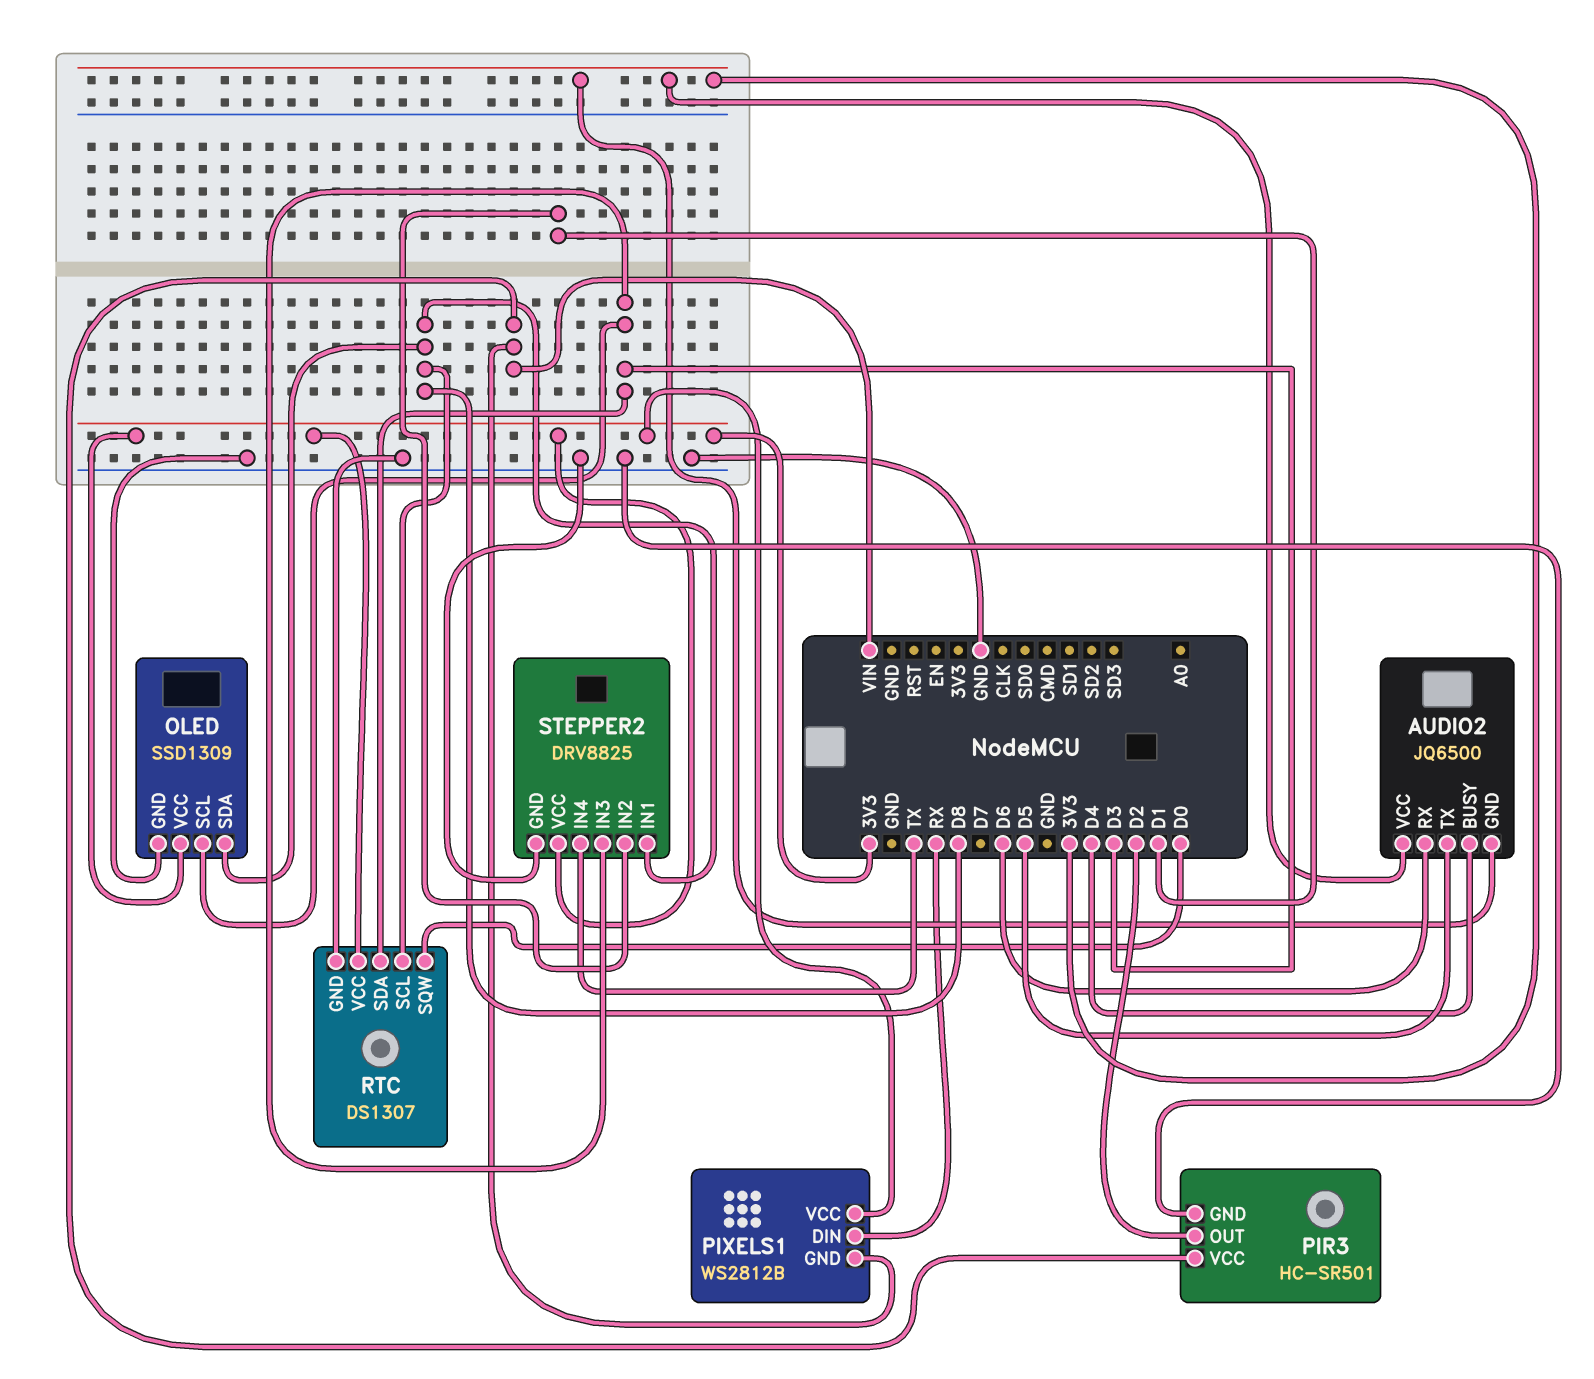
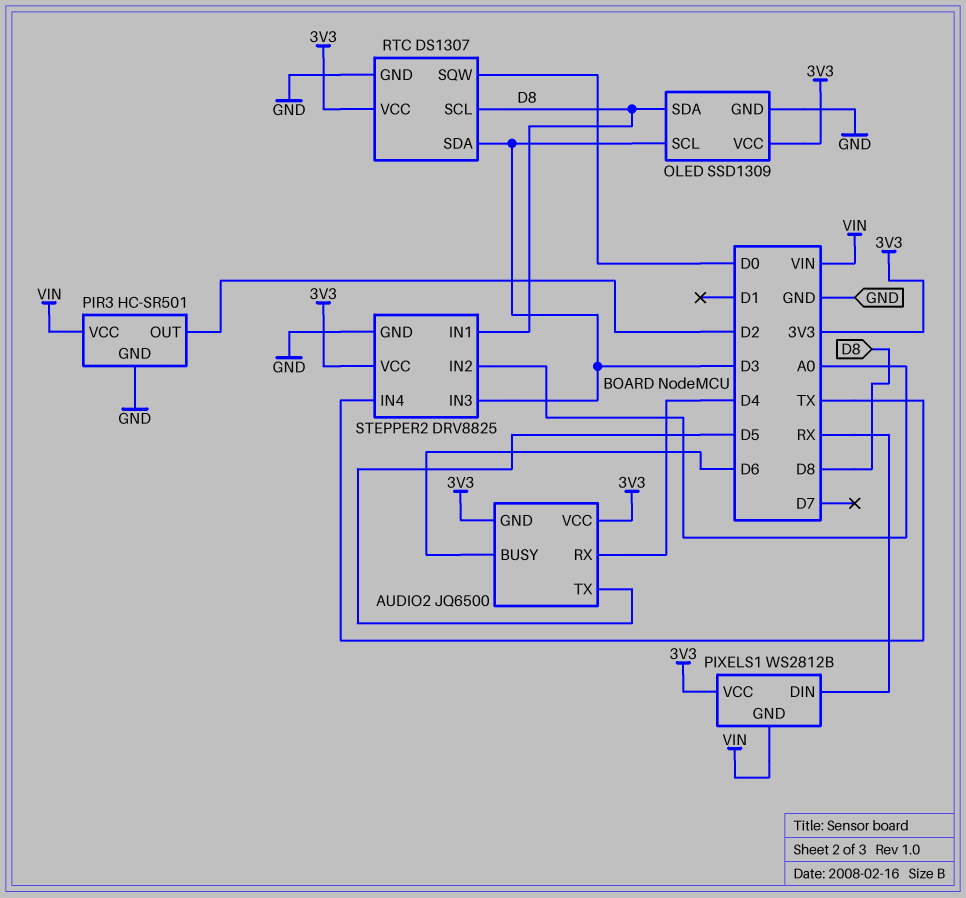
AUDIO2 pin BUSY: D4 -> D6
AUDIO2 pin RX: D6 -> D4
STEPPER2 pin IN2: D1 -> A0

